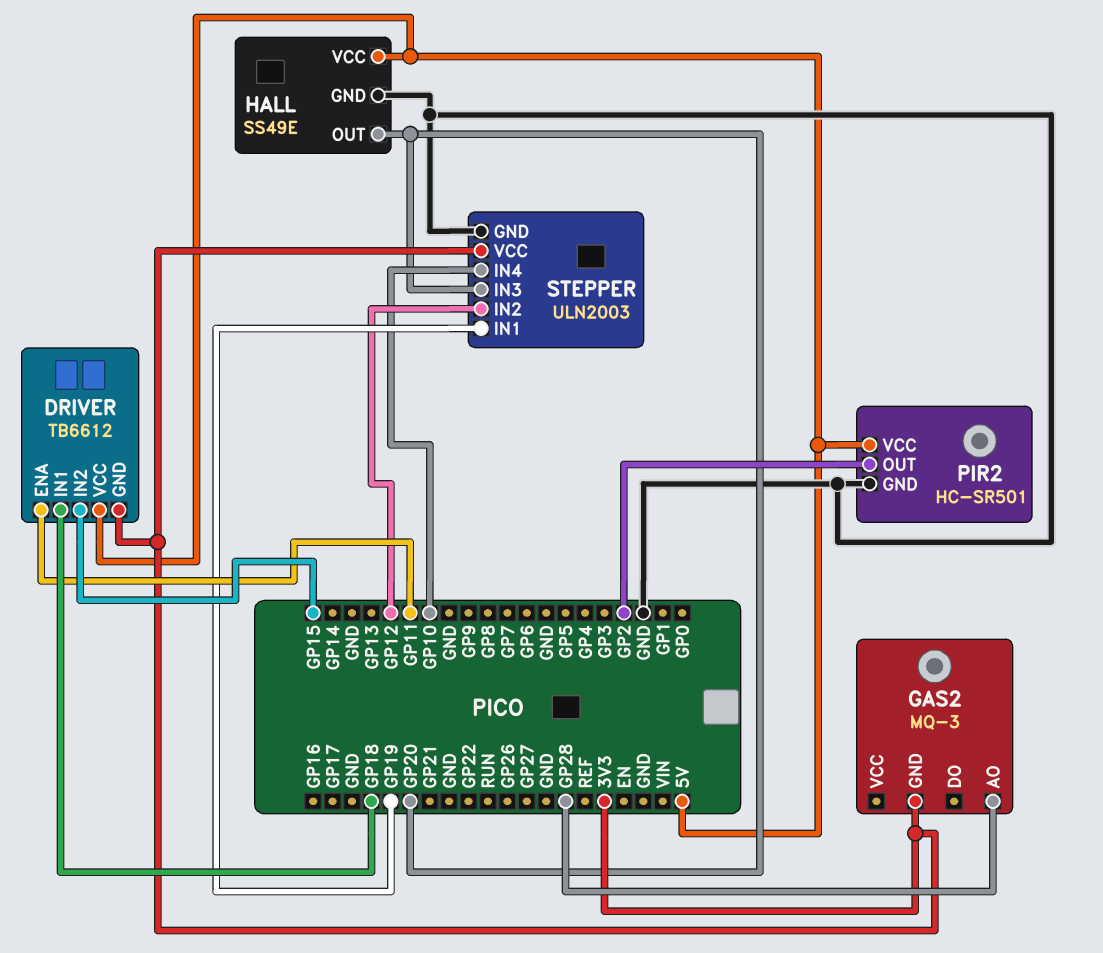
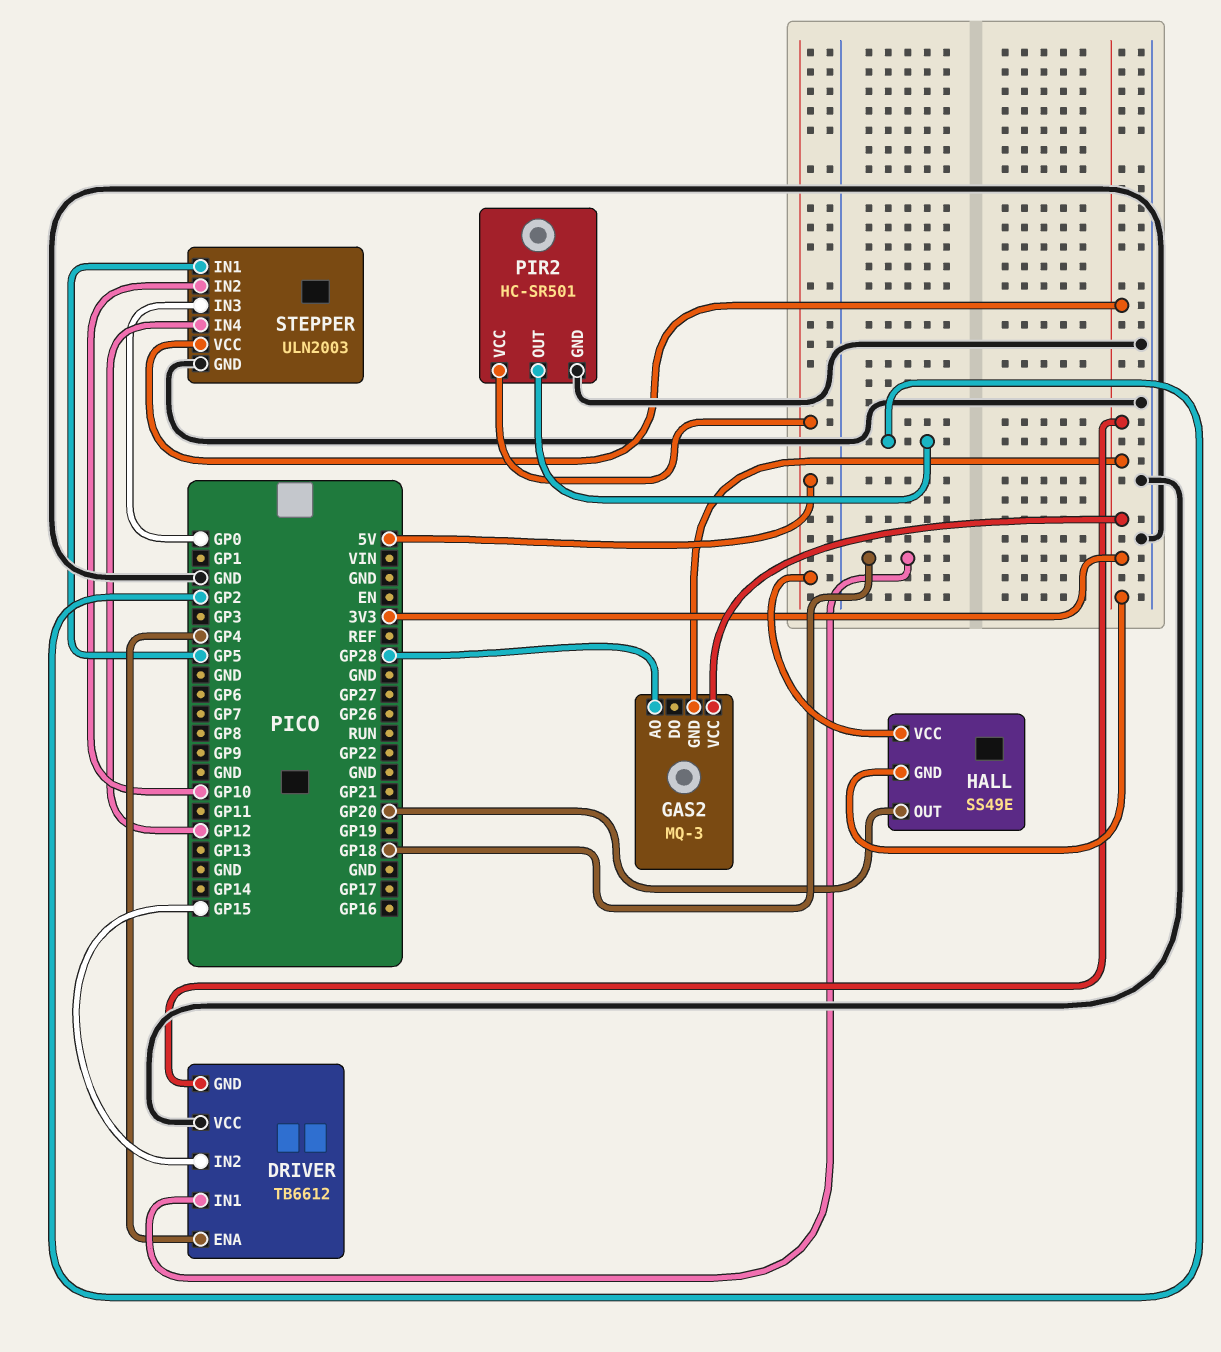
DRIVER pin ENA: GP11 -> GP4
DRIVER pin VCC: 5V -> GND
GAS2 pin VCC: none -> 3V3
HALL pin GND: GND -> 3V3
STEPPER pin IN1: GP19 -> GP5
STEPPER pin IN2: GP12 -> GP10
STEPPER pin IN3: GP20 -> GP0
STEPPER pin IN4: GP10 -> GP12

